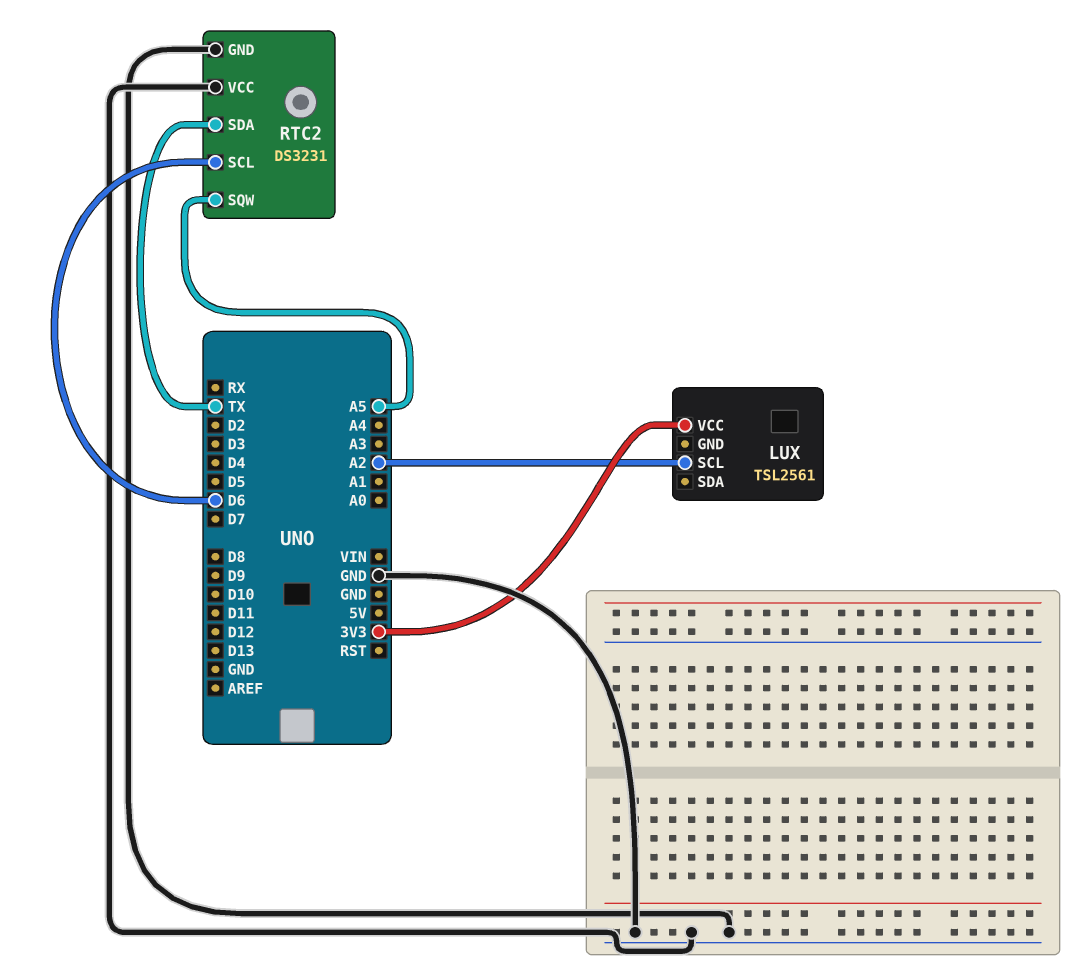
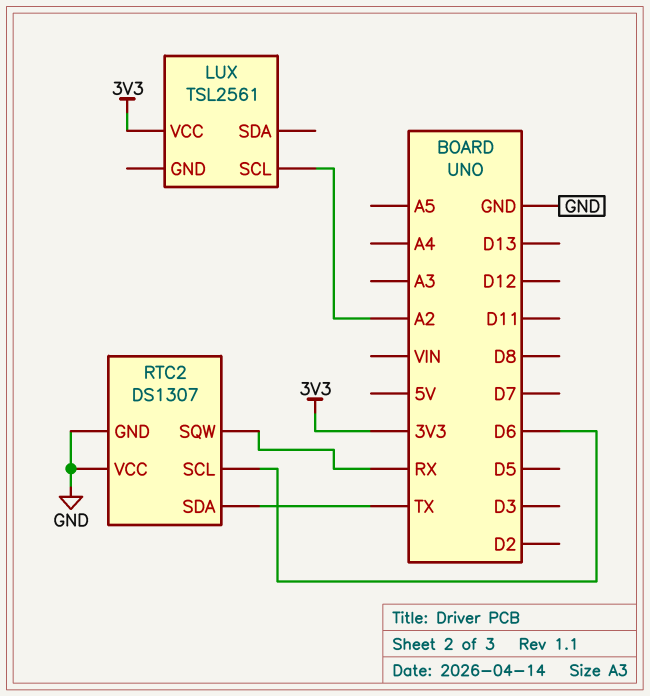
RTC2: DS3231 -> DS1307
RTC2 pin SQW: A5 -> RX

